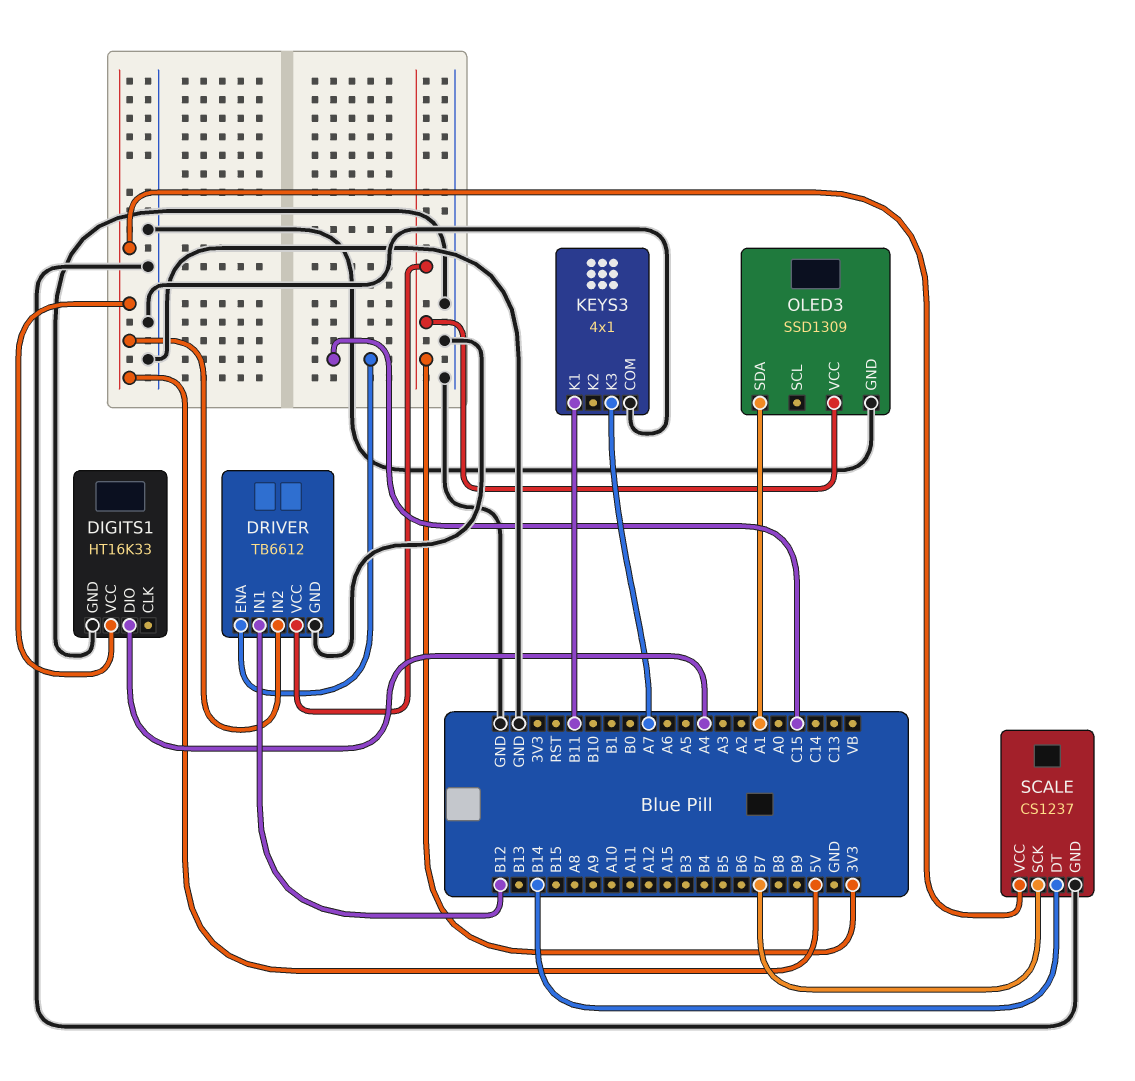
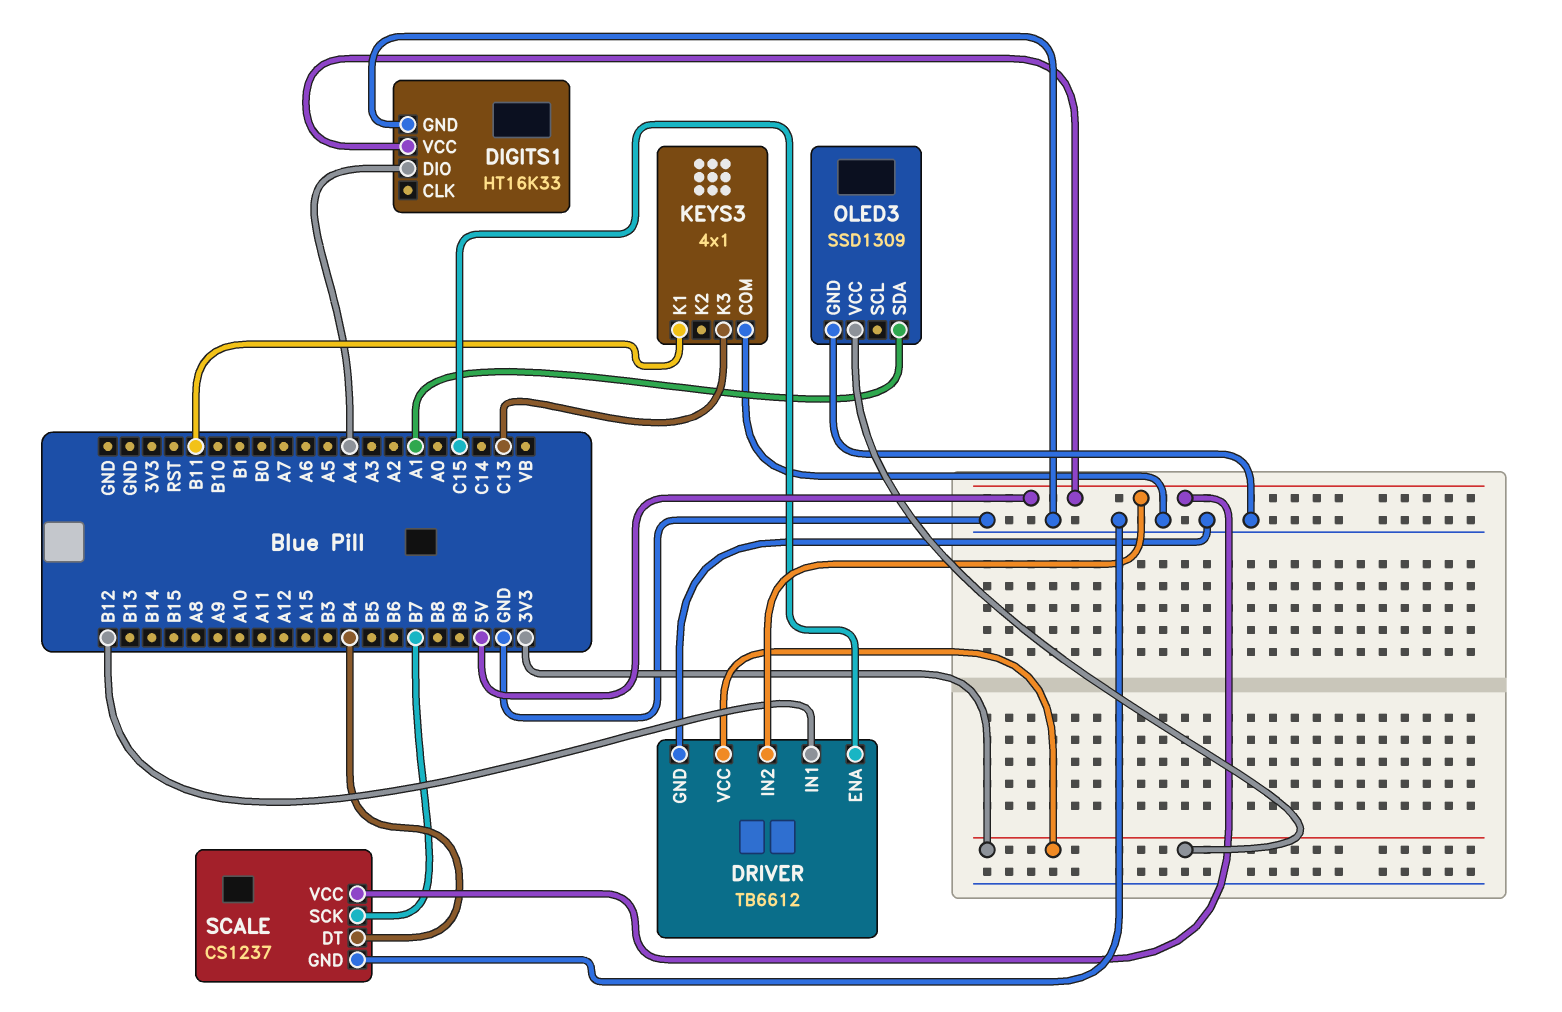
KEYS3 pin K3: A7 -> C13
SCALE pin DT: B14 -> B4

